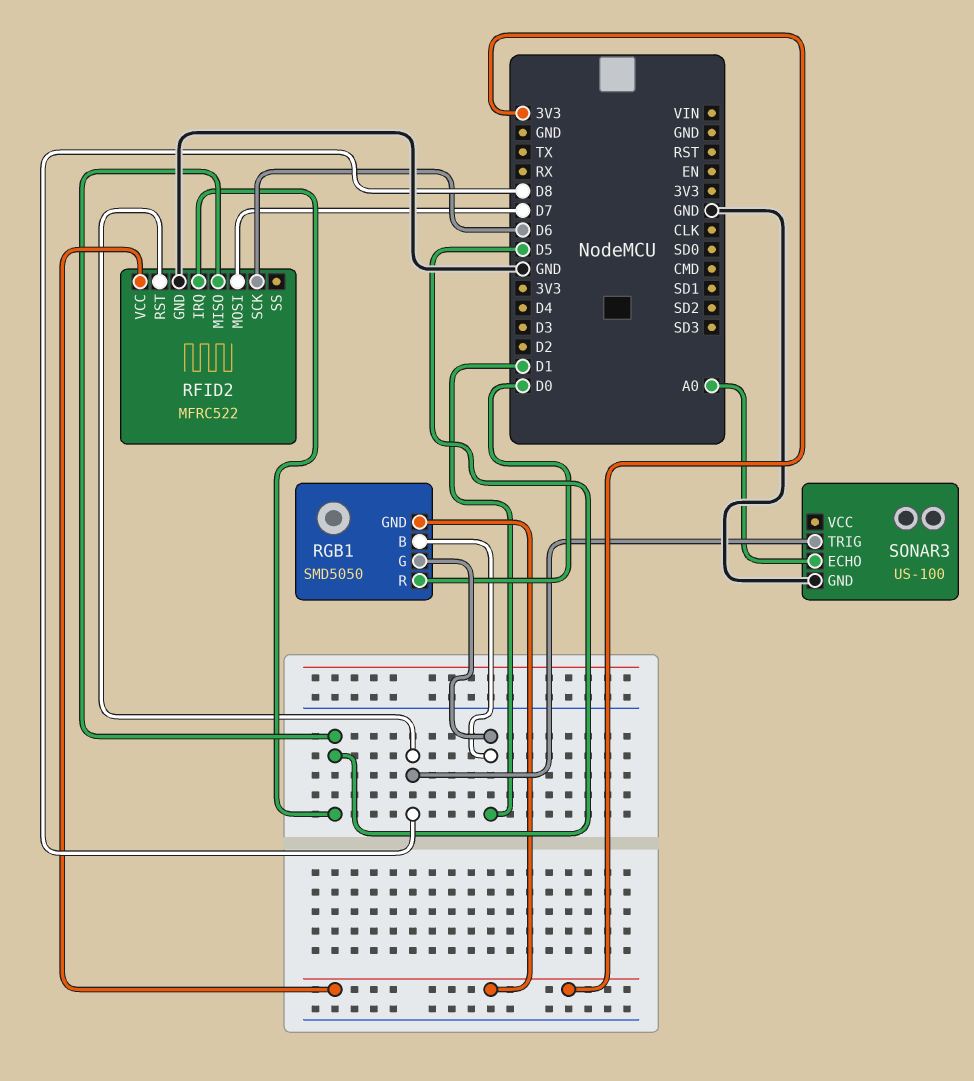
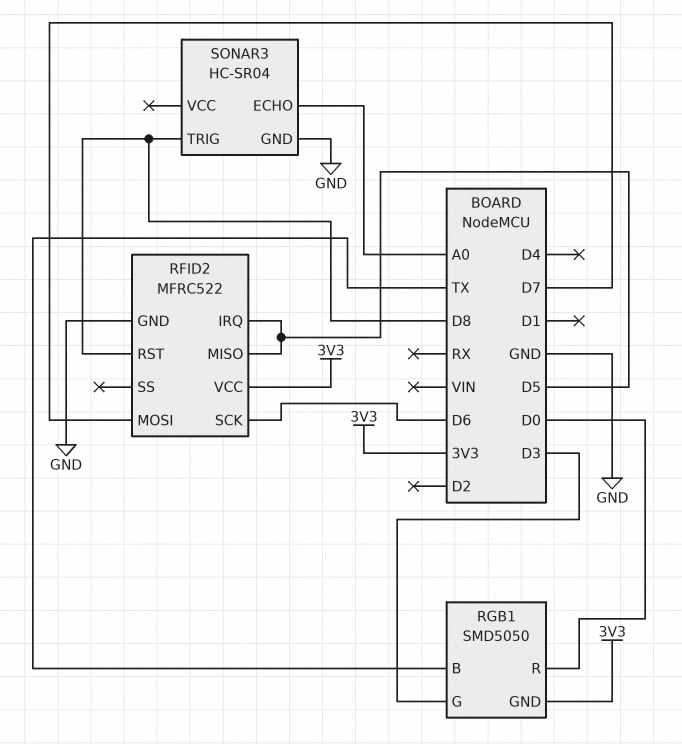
RGB1 pin B: D1 -> TX
RGB1 pin G: D1 -> D3
SONAR3: US-100 -> HC-SR04

